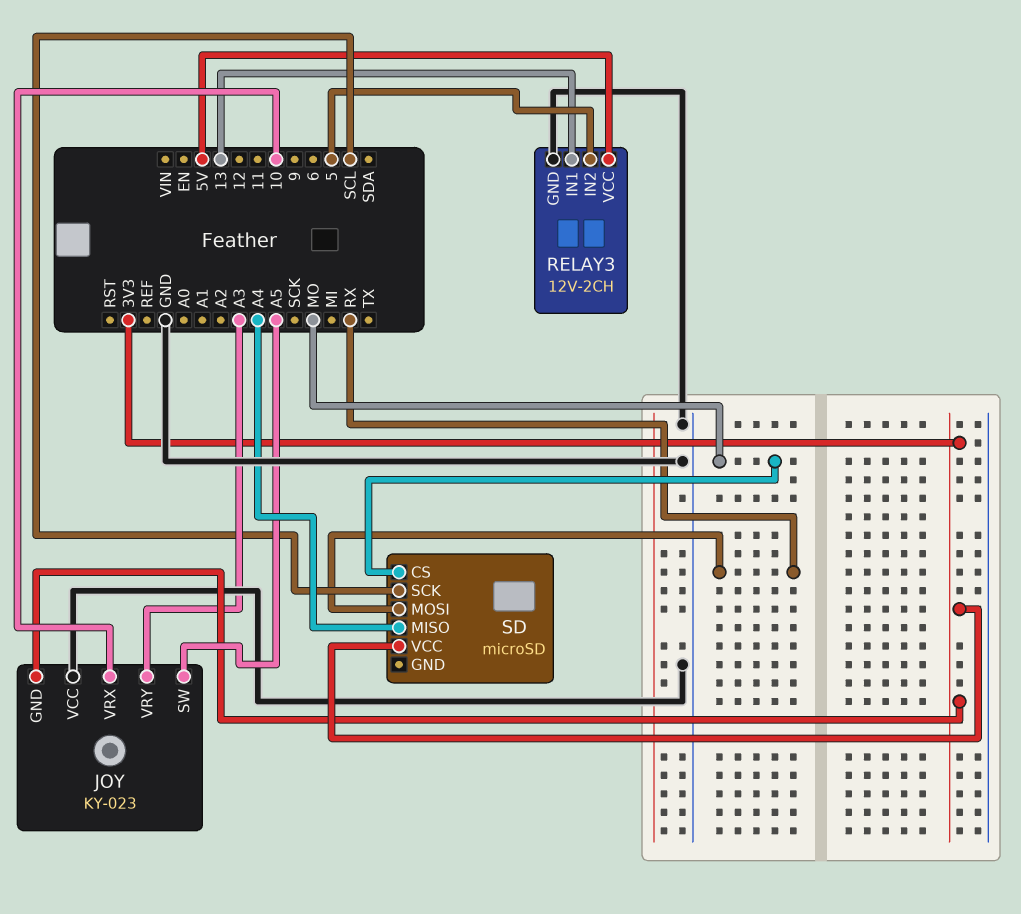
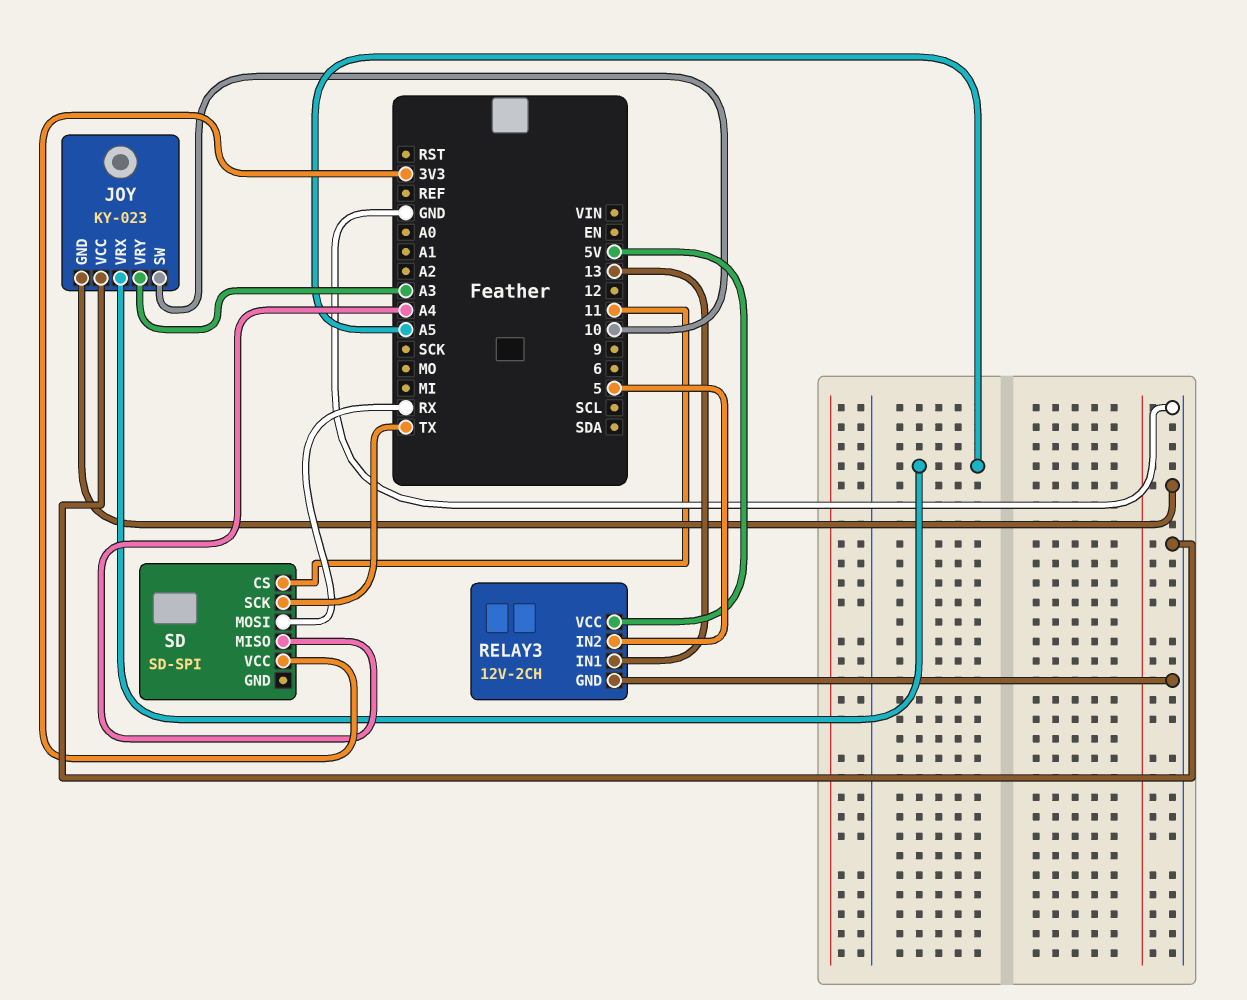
JOY pin GND: 3V3 -> GND
JOY pin SW: A5 -> 10
JOY pin VRX: 10 -> A5
SD: microSD -> SD-SPI
SD pin CS: MO -> 11
SD pin SCK: SCL -> TX

